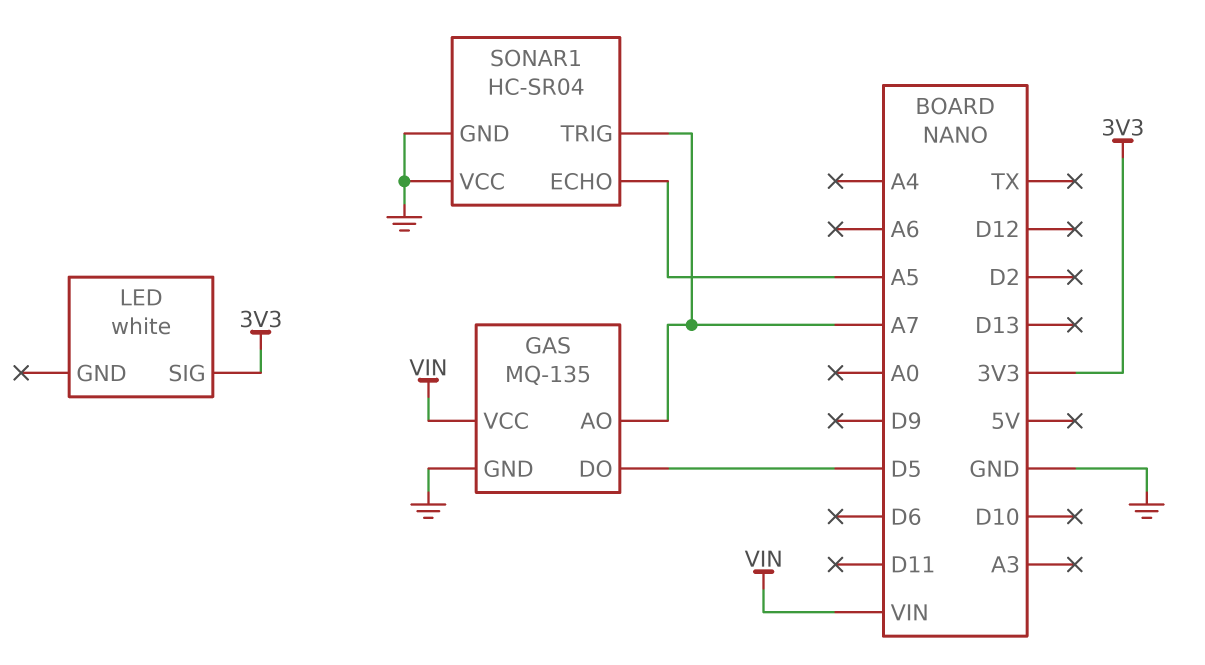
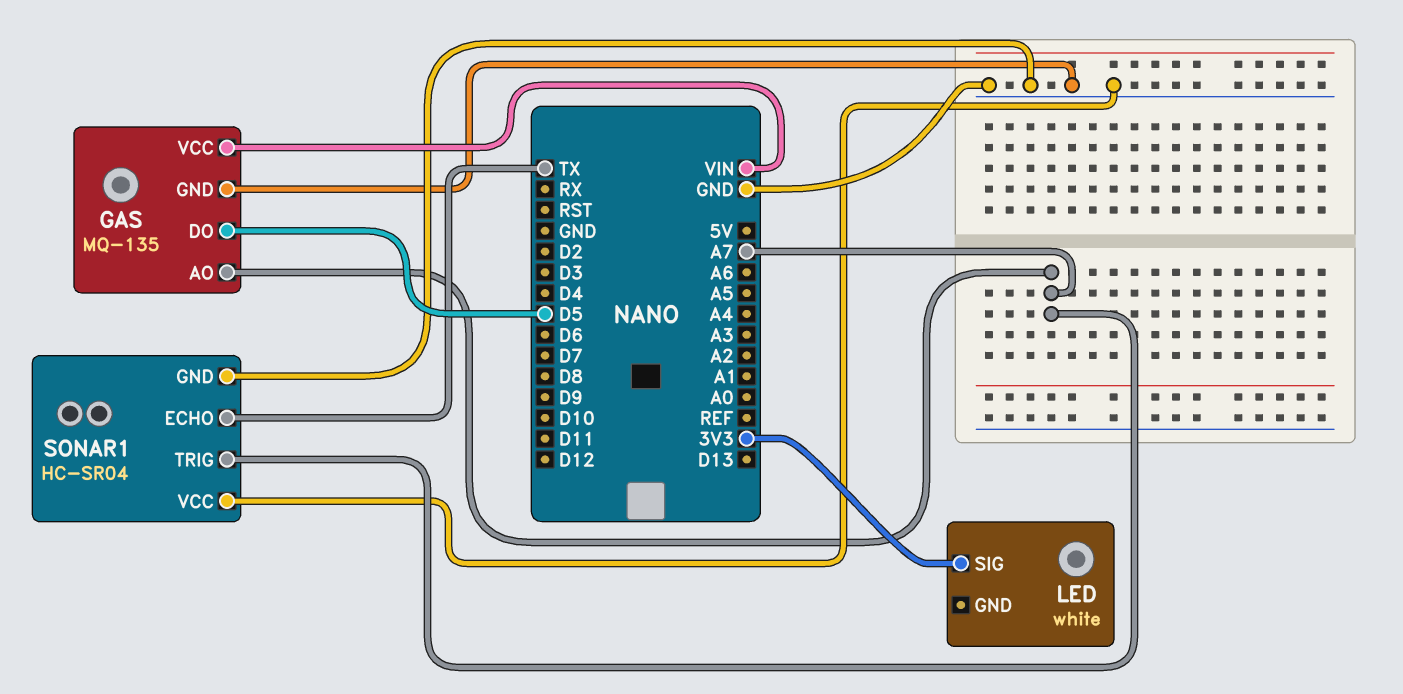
SONAR1 pin ECHO: A5 -> TX

